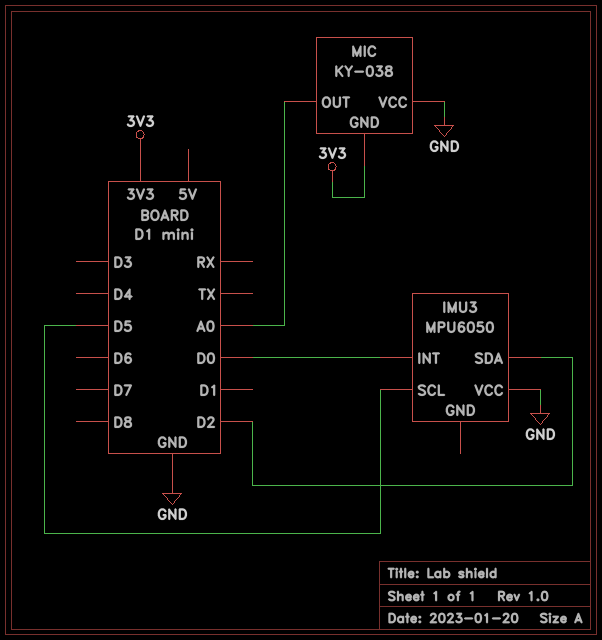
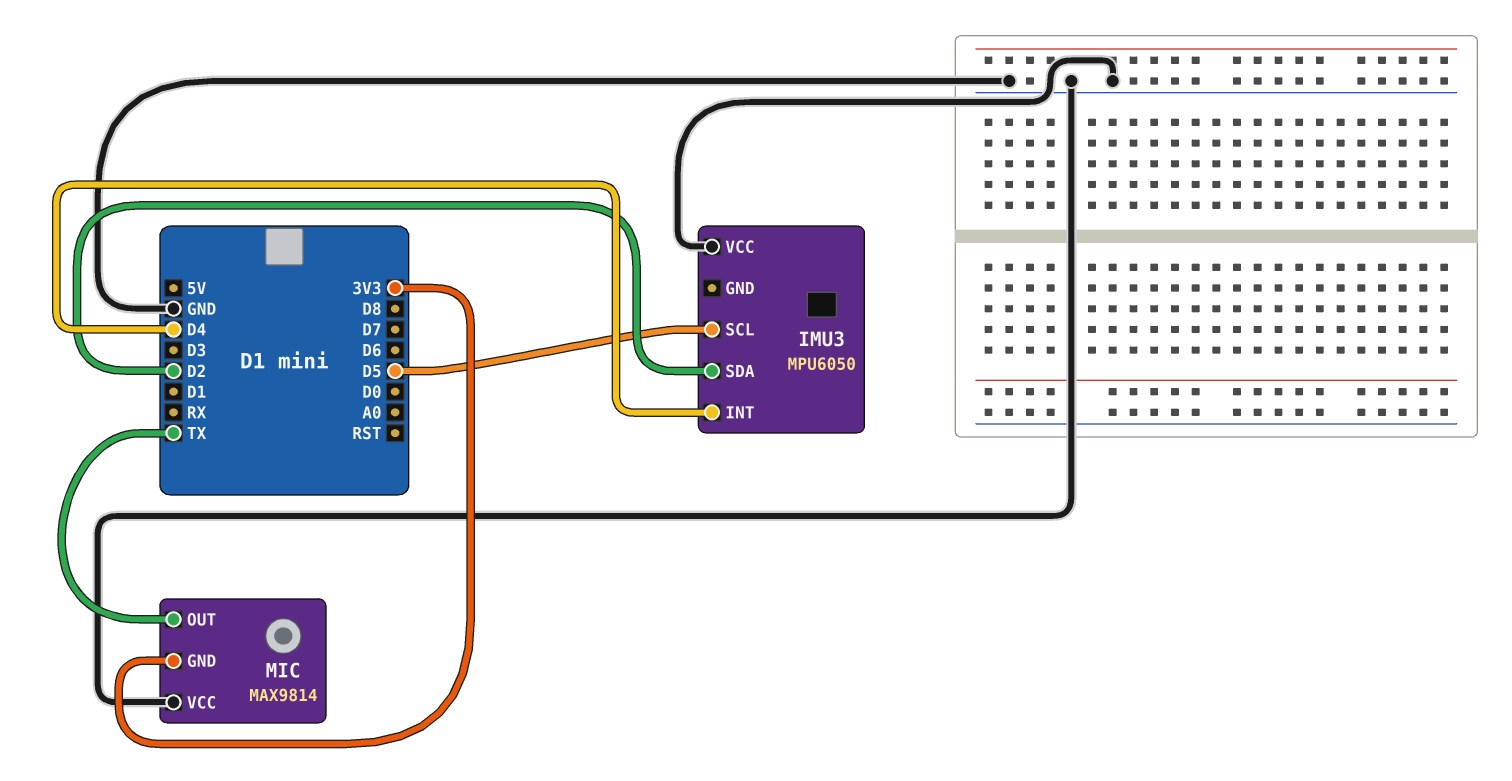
IMU3 pin INT: D0 -> D4
MIC: KY-038 -> MAX9814
MIC pin OUT: A0 -> TX

